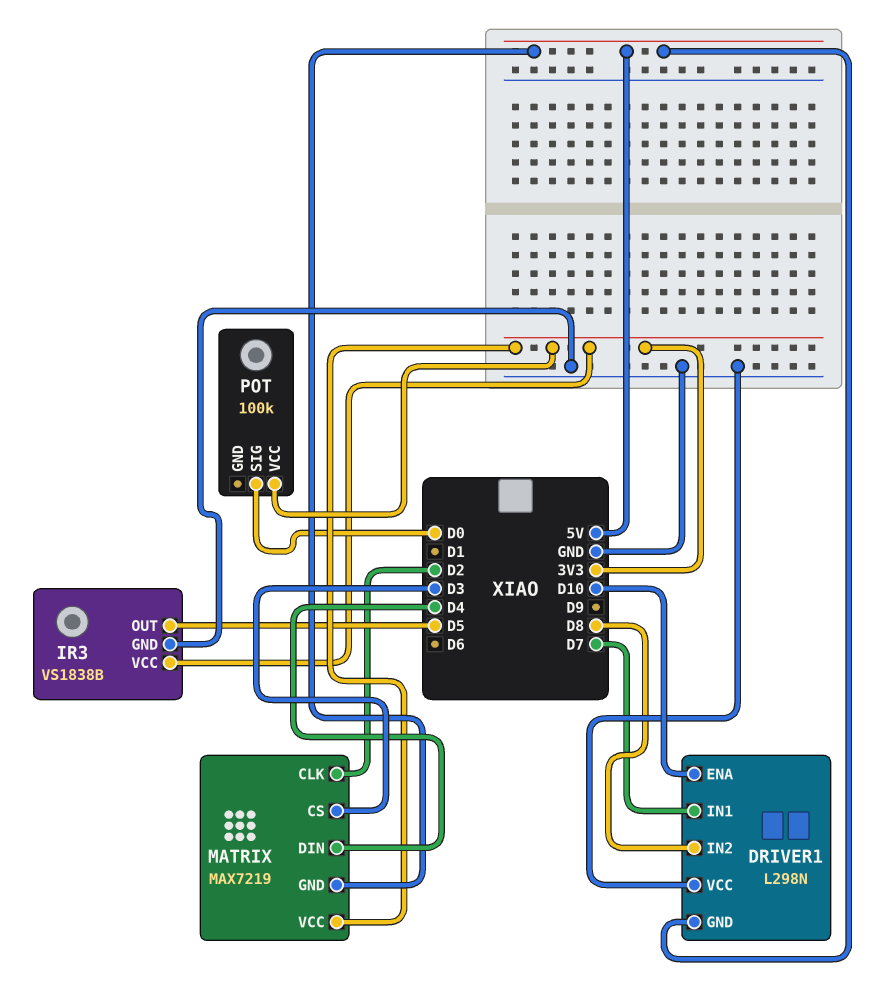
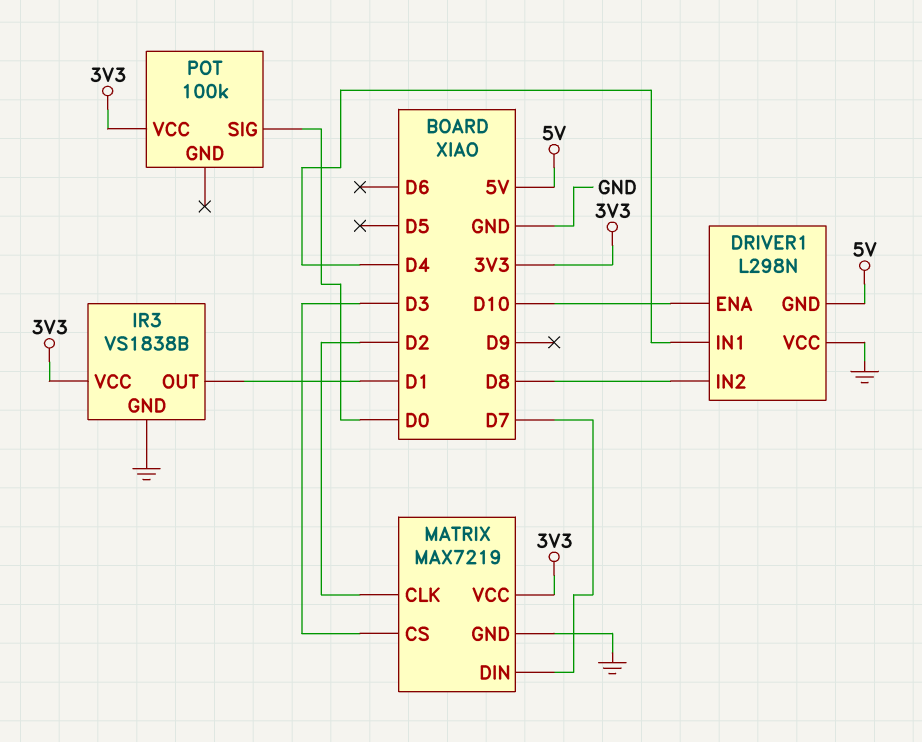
DRIVER1 pin IN1: D7 -> D4
IR3 pin OUT: D5 -> D1
MATRIX pin DIN: D4 -> D7
MATRIX pin GND: 5V -> GND

